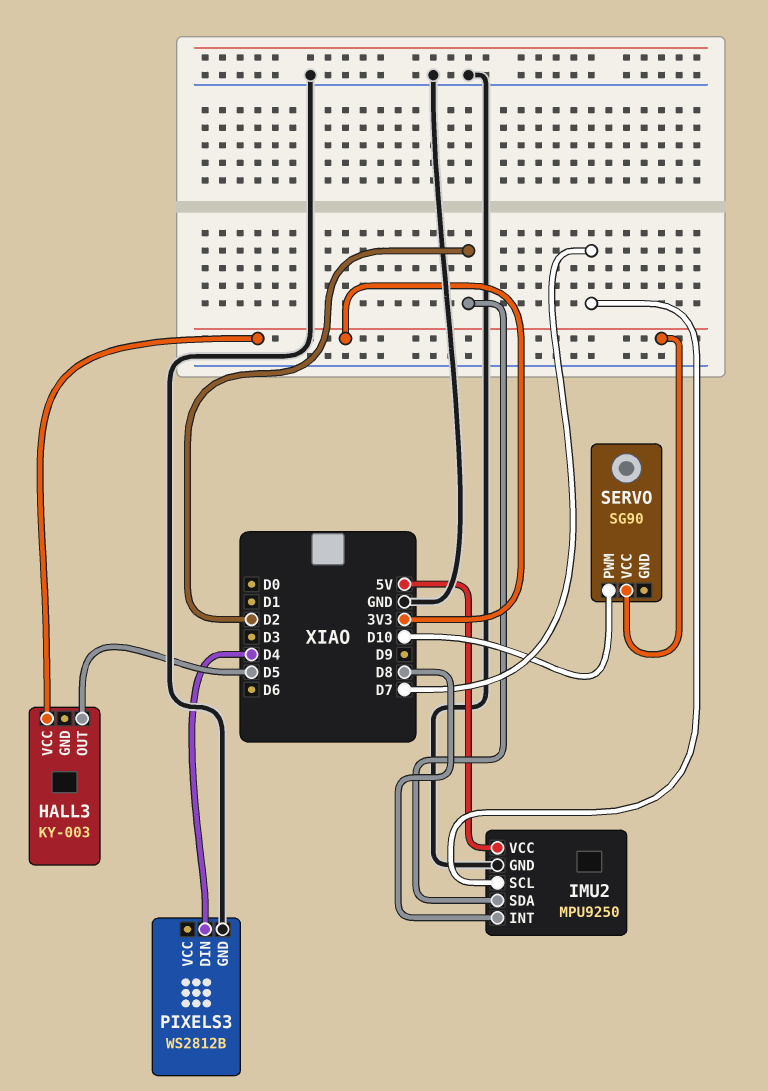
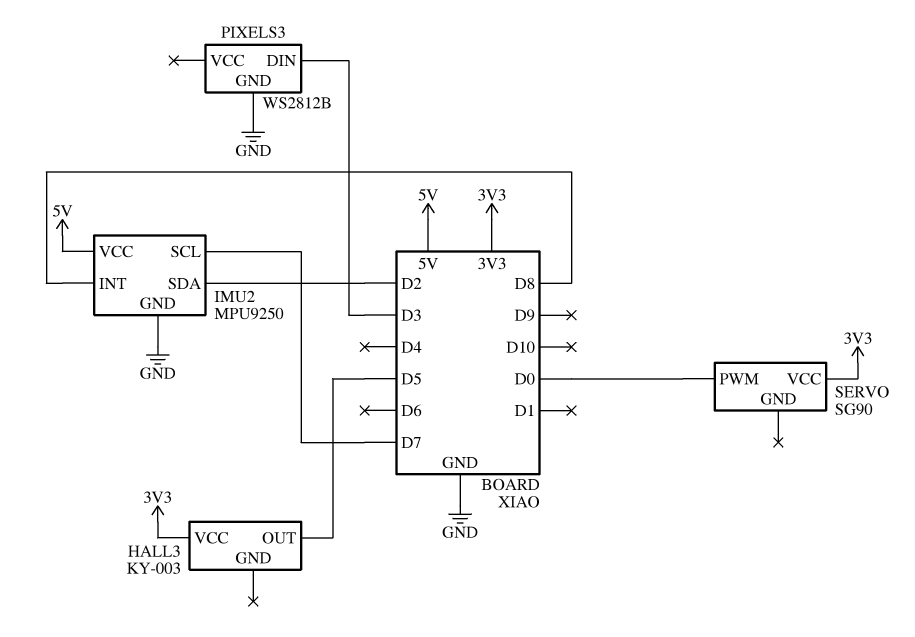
PIXELS3 pin DIN: D4 -> D3
SERVO pin PWM: D10 -> D0

